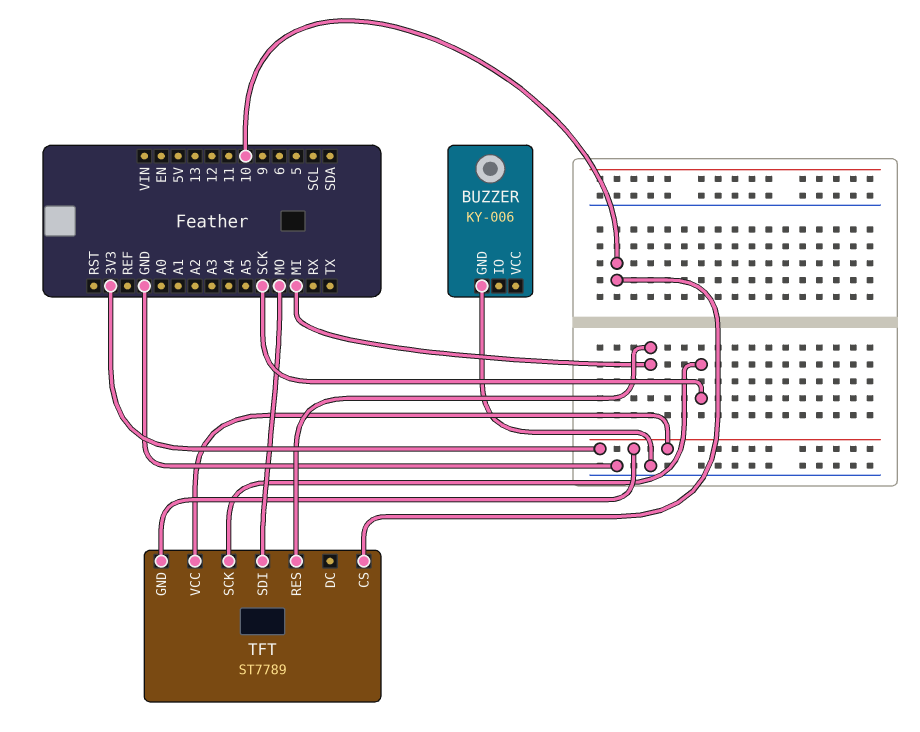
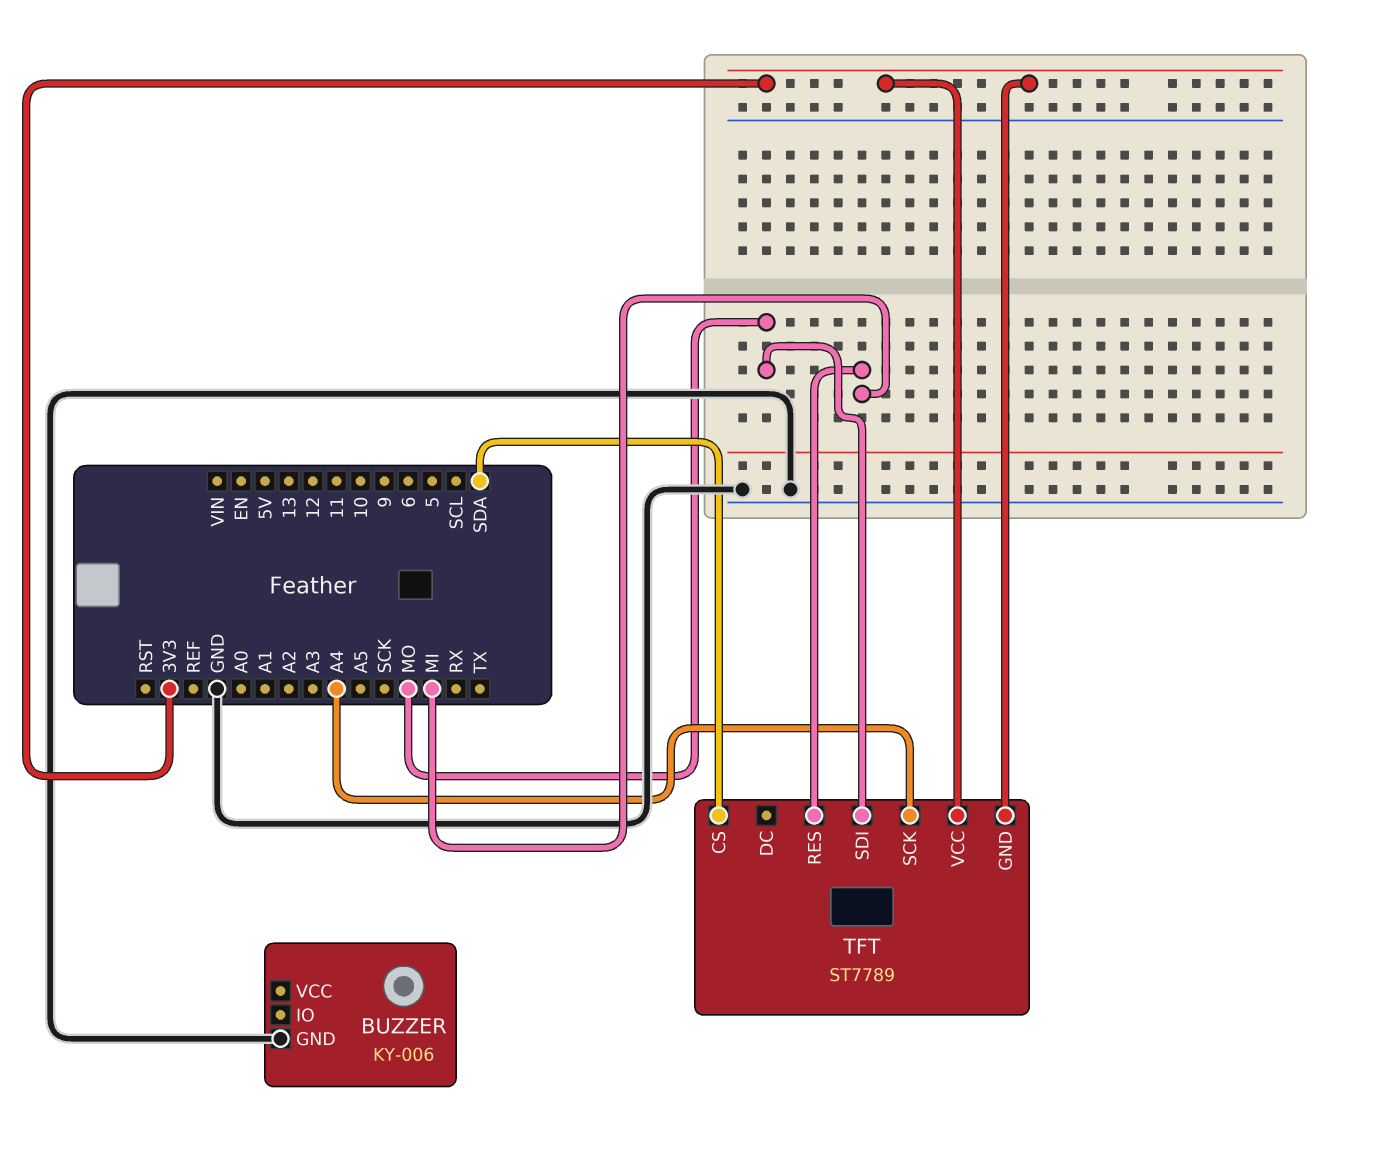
TFT pin CS: 10 -> SDA
TFT pin SCK: SCK -> A4

